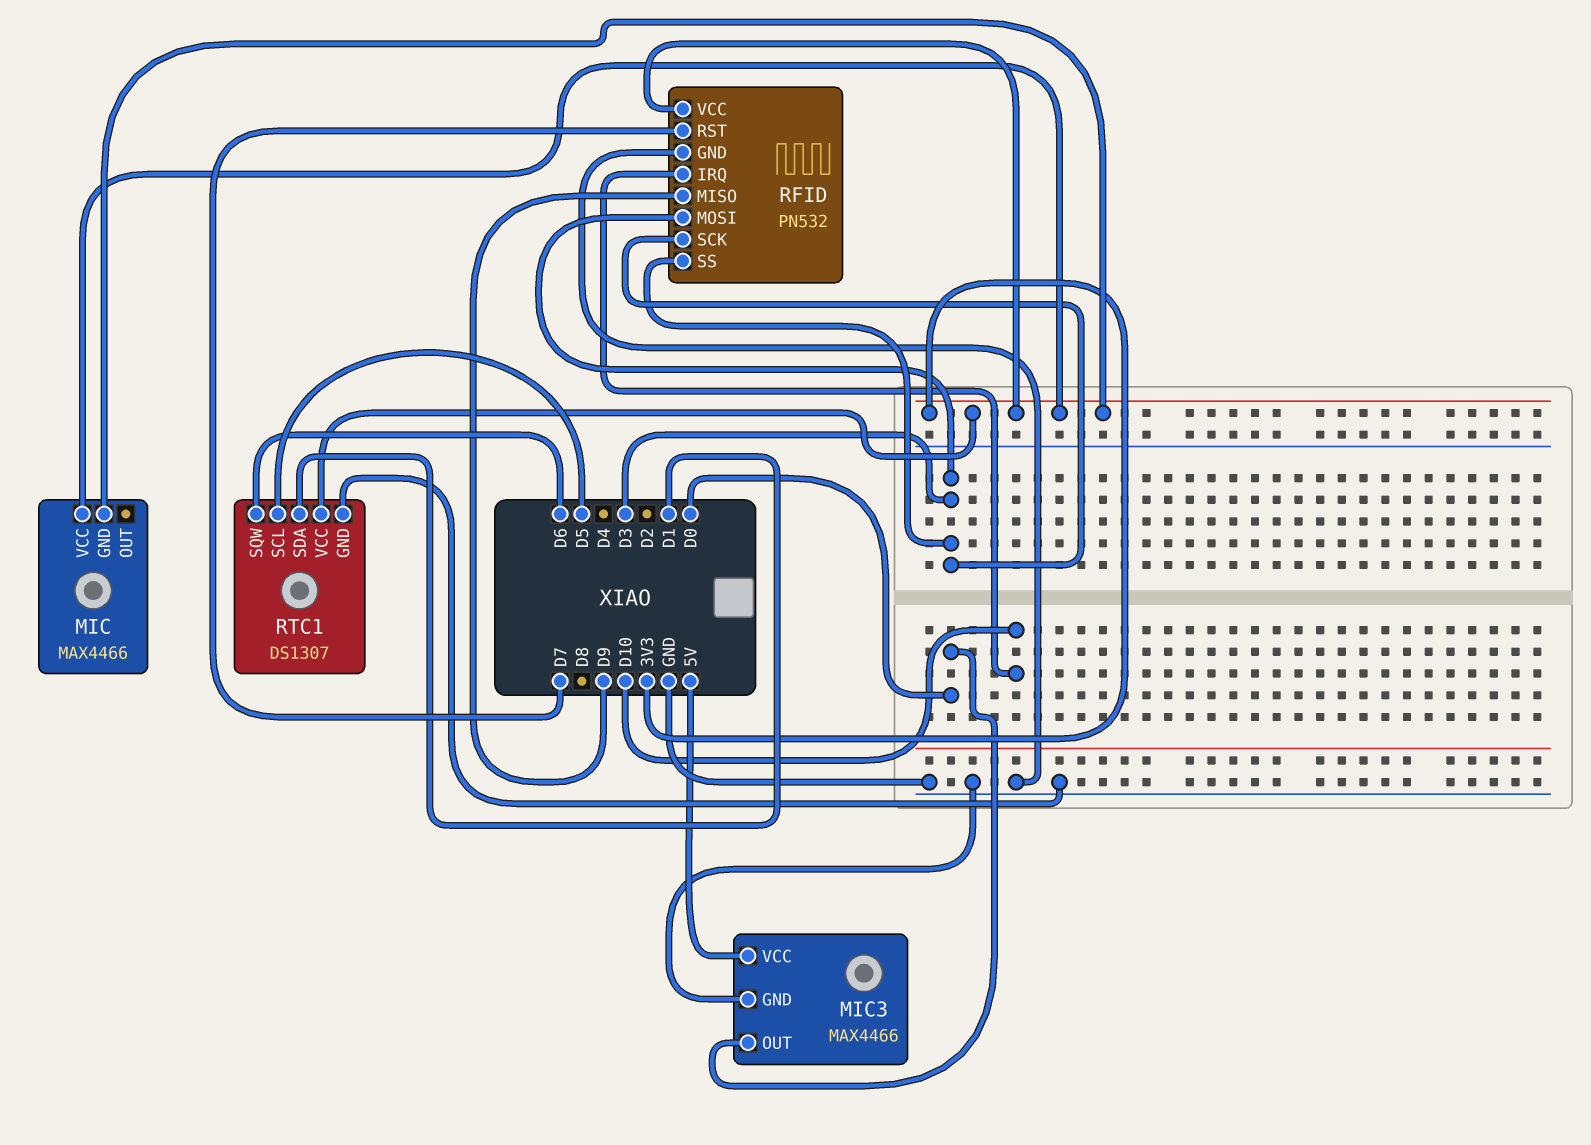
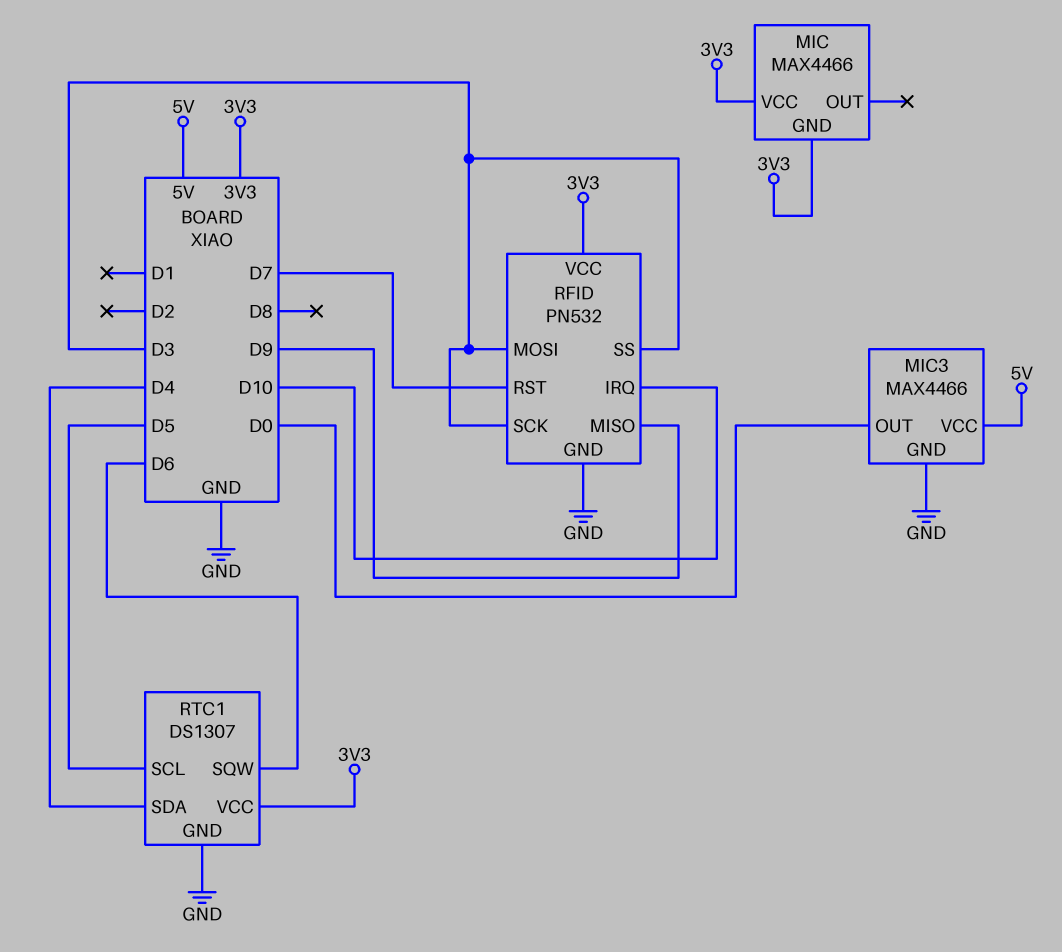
RTC1 pin SDA: D1 -> D4

